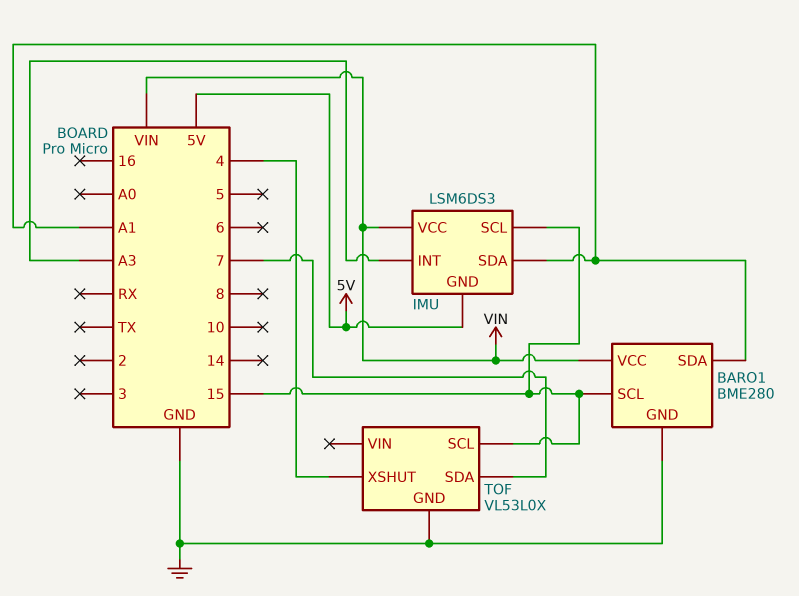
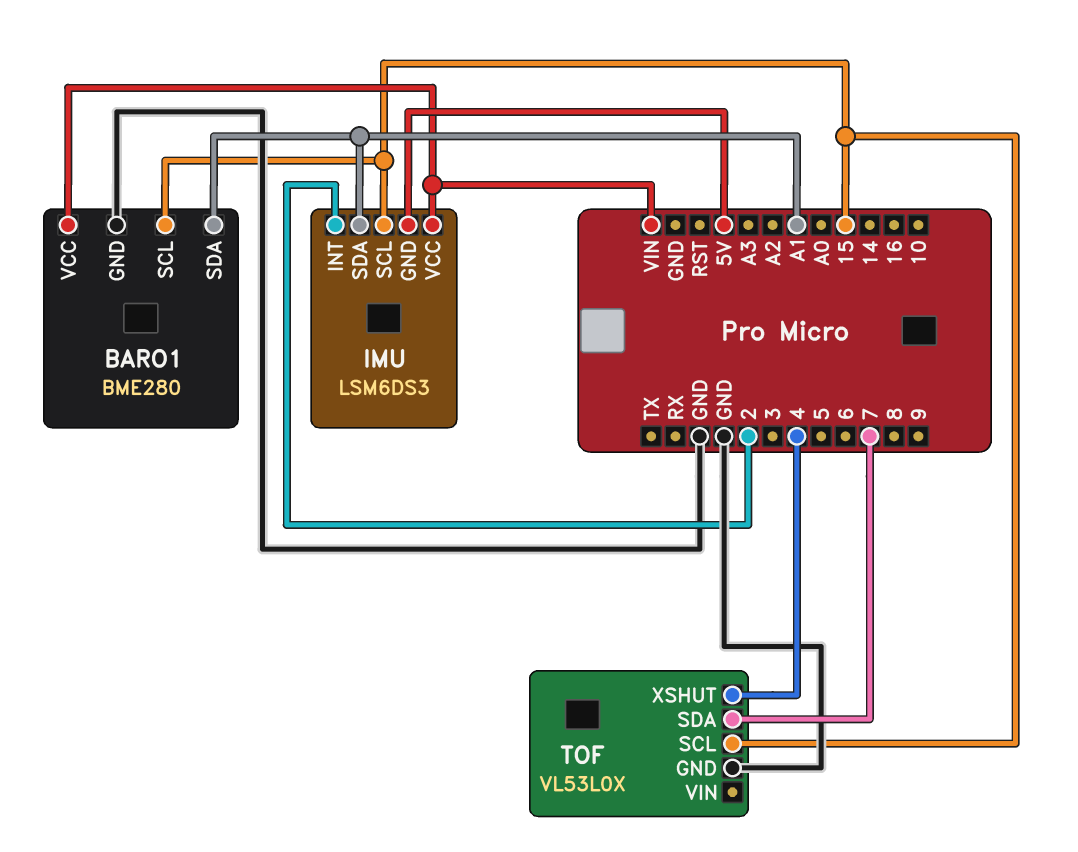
IMU pin INT: A3 -> 2

